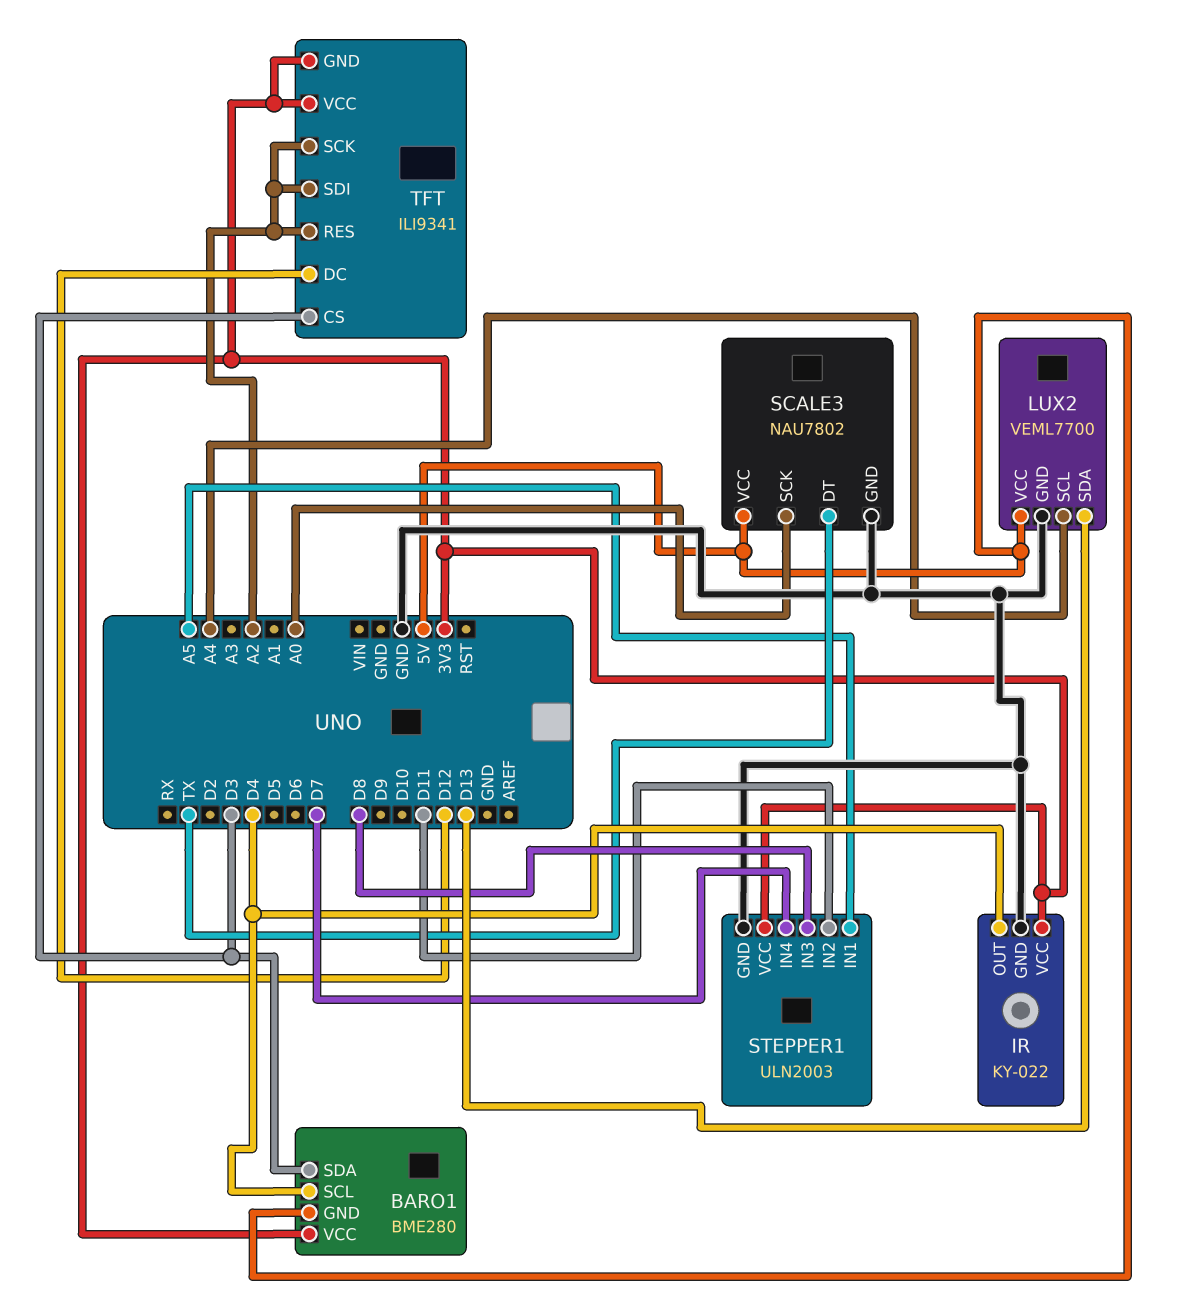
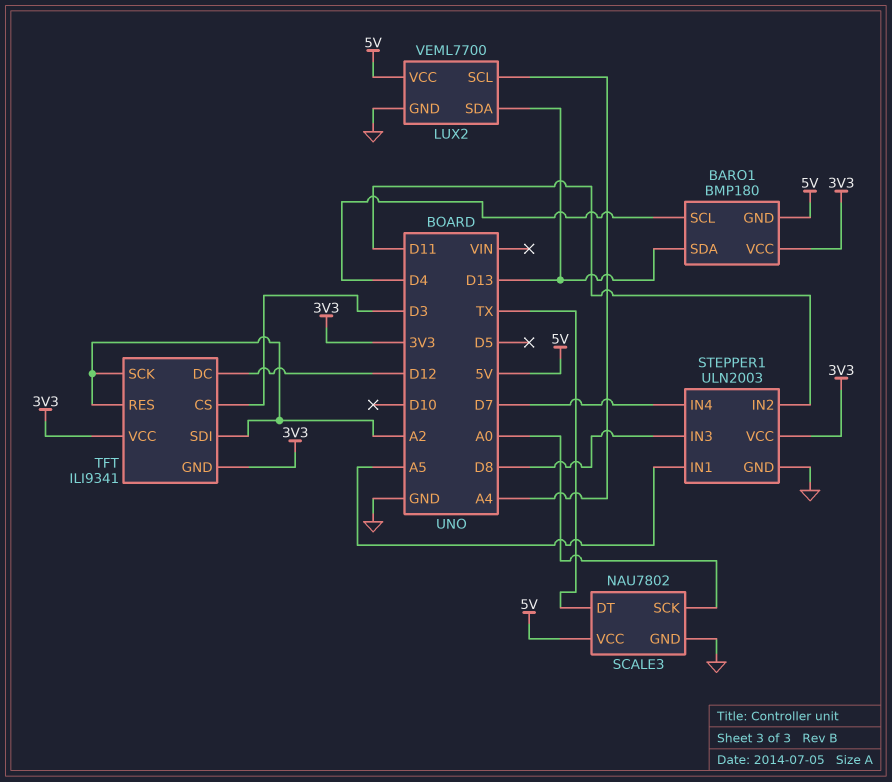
BARO1: BME280 -> BMP180
BARO1 pin SDA: D3 -> D13
IR: KY-022 -> none
IR pin GND: GND -> none
IR pin OUT: D4 -> none
IR pin VCC: 3V3 -> none

